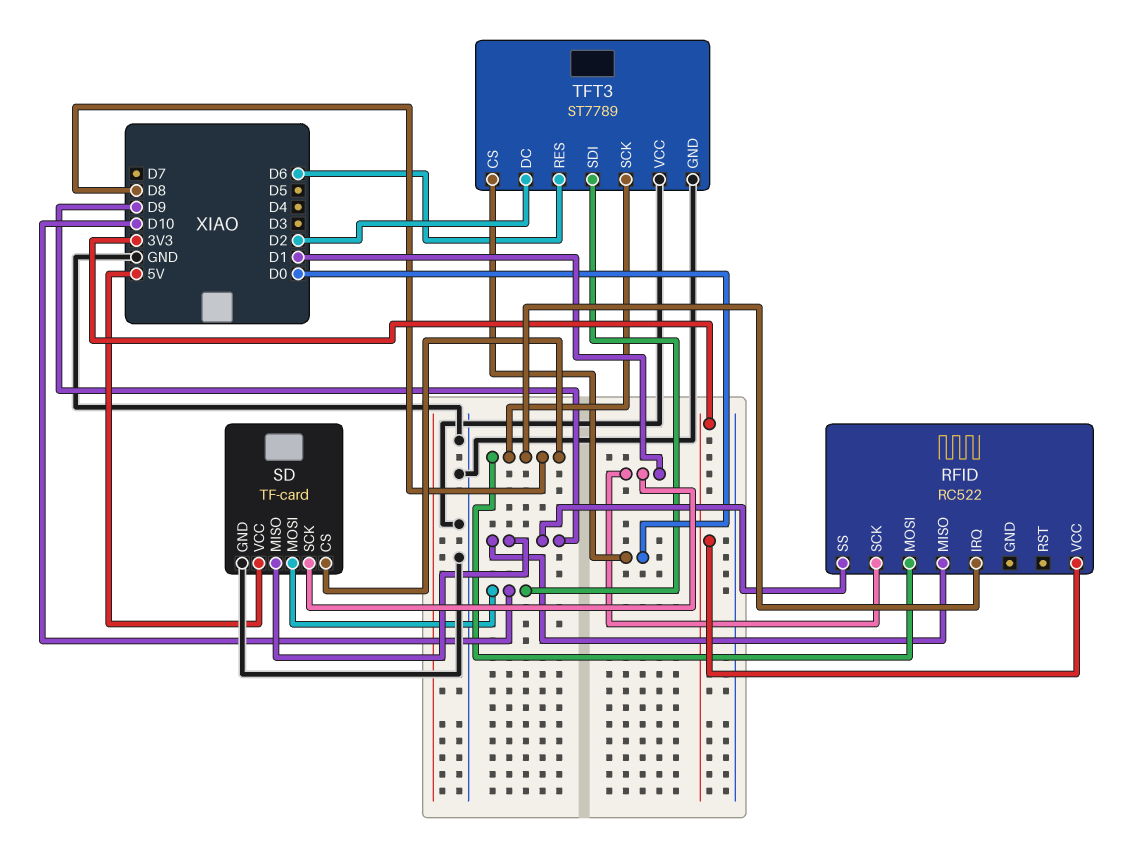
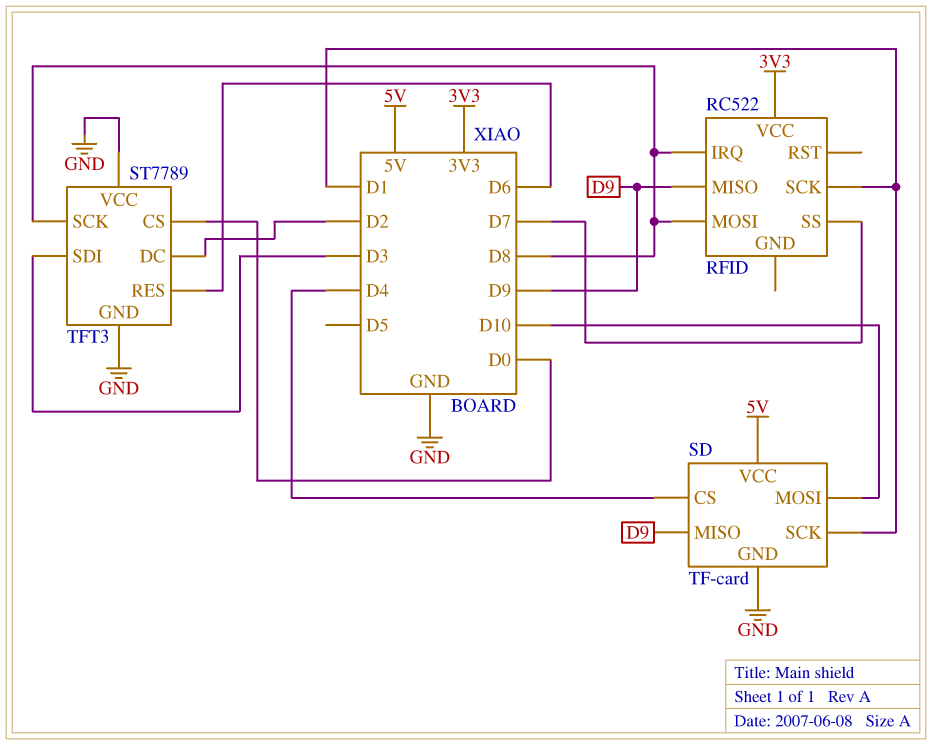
RFID pin SS: D9 -> D7
SD pin CS: D8 -> D4
TFT3 pin SDI: D10 -> D3

